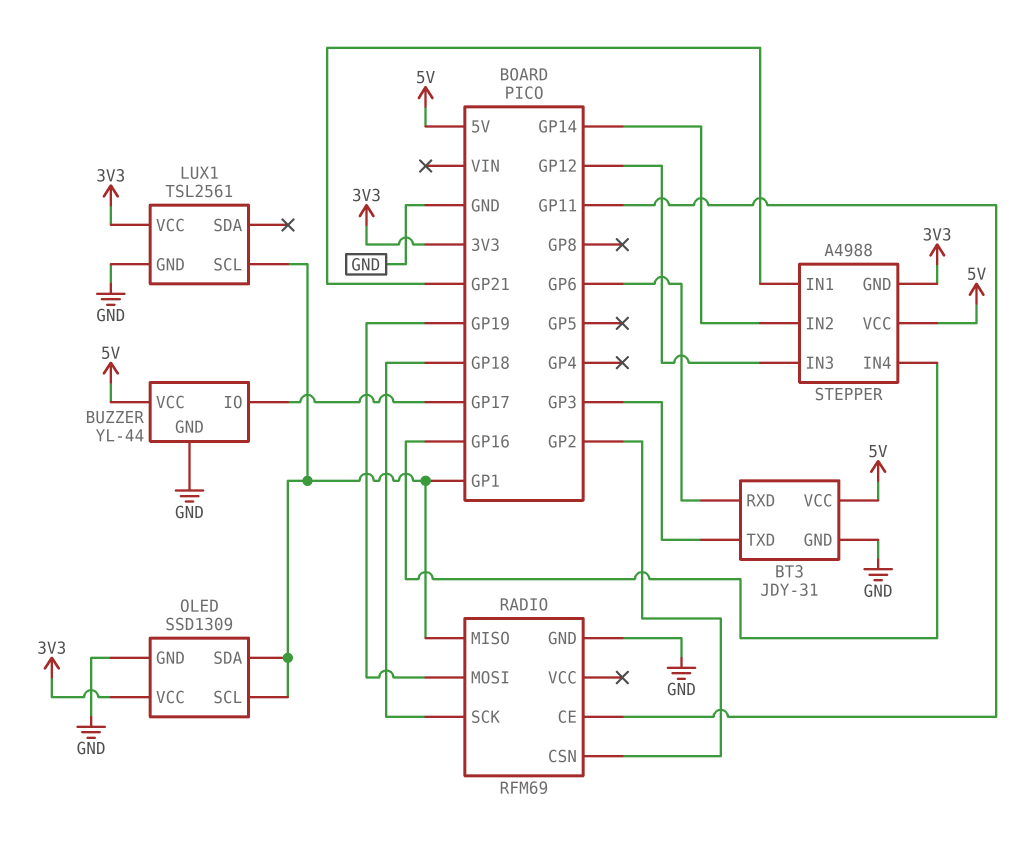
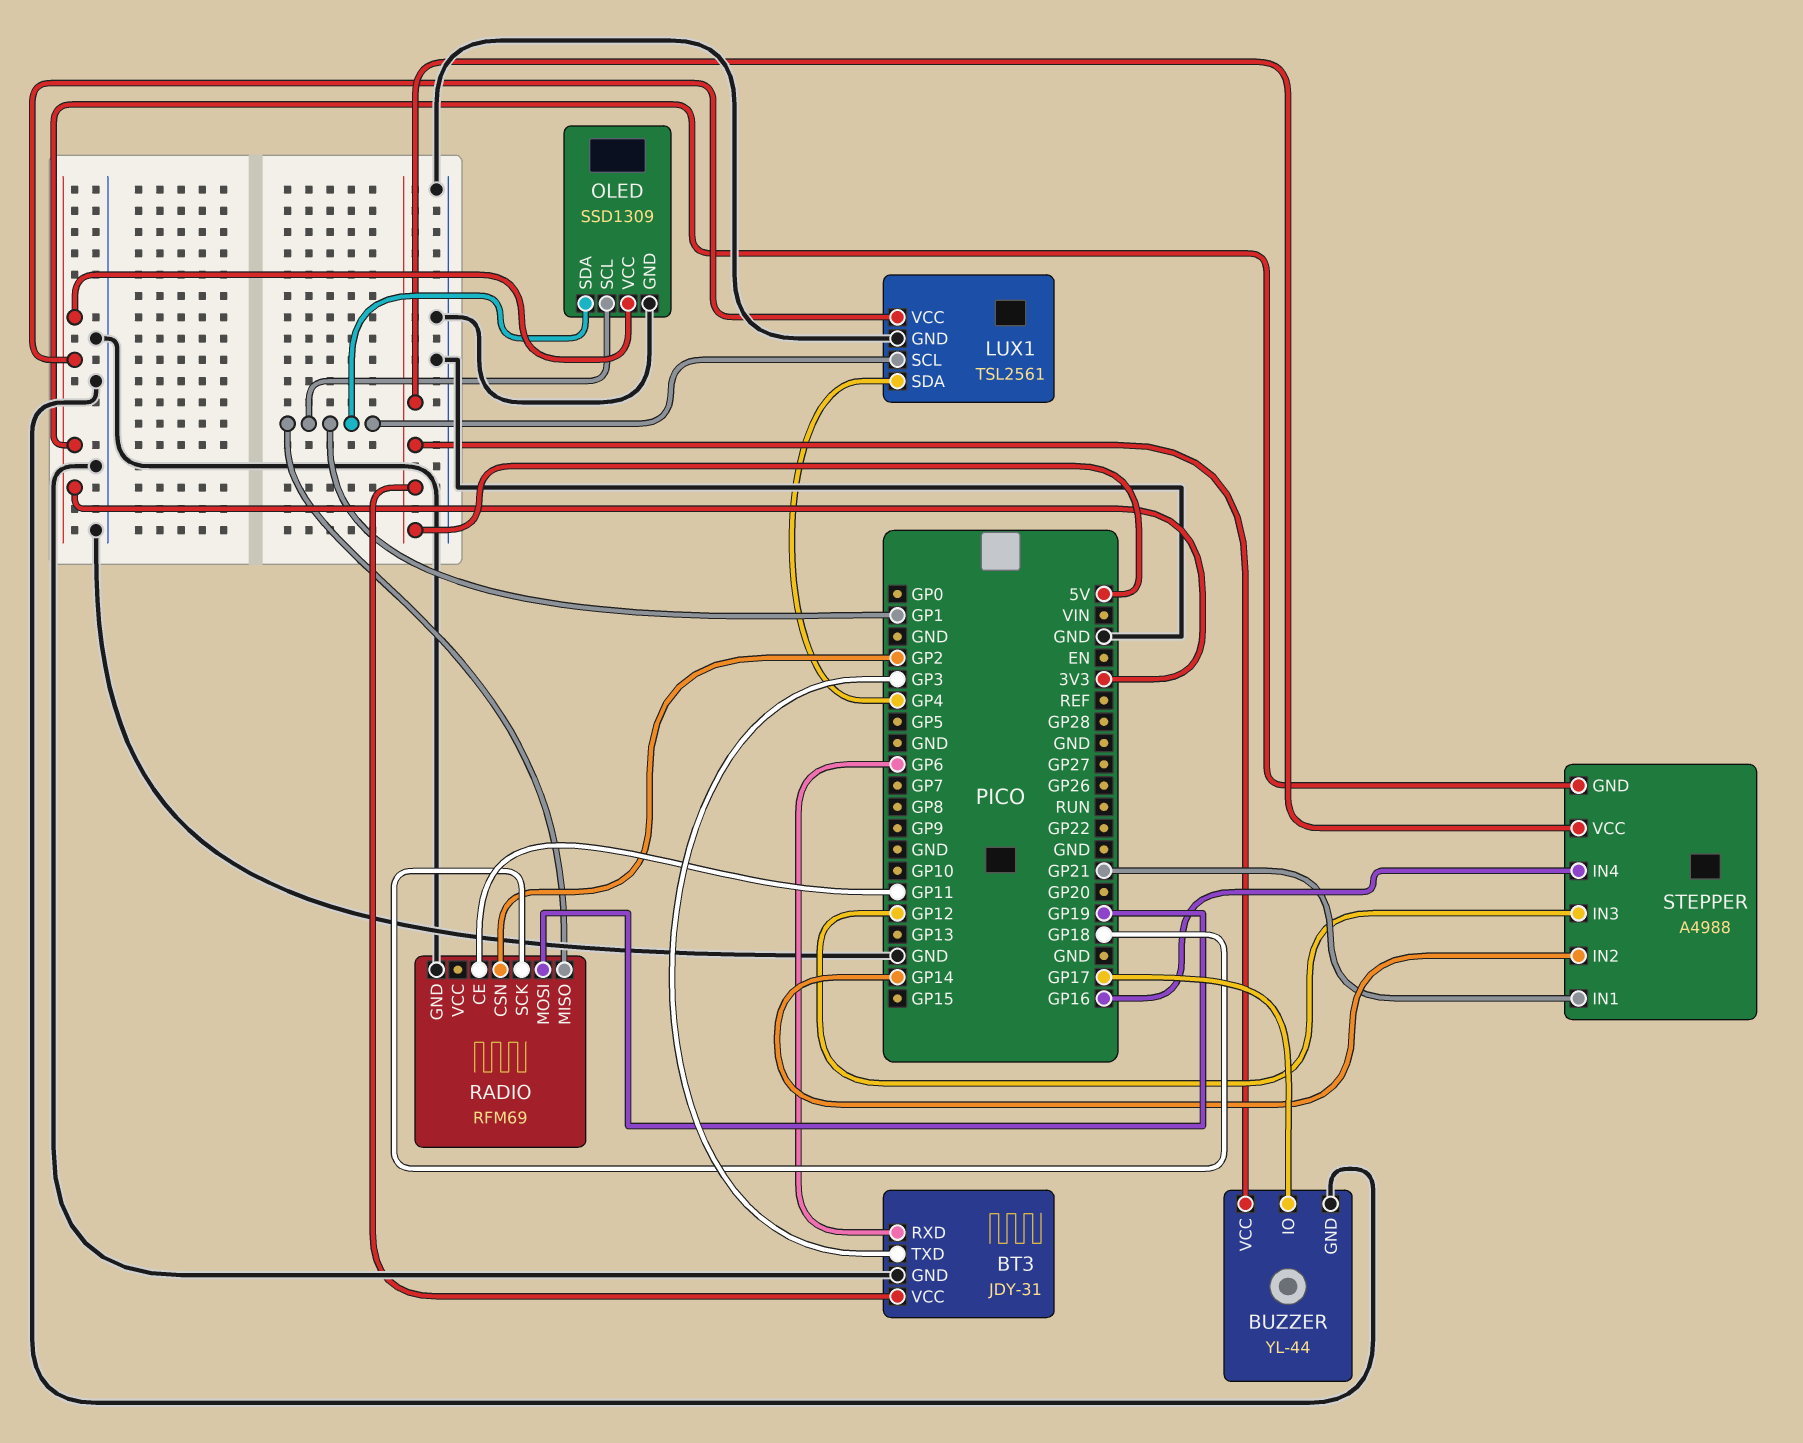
LUX1 pin SDA: none -> GP4

